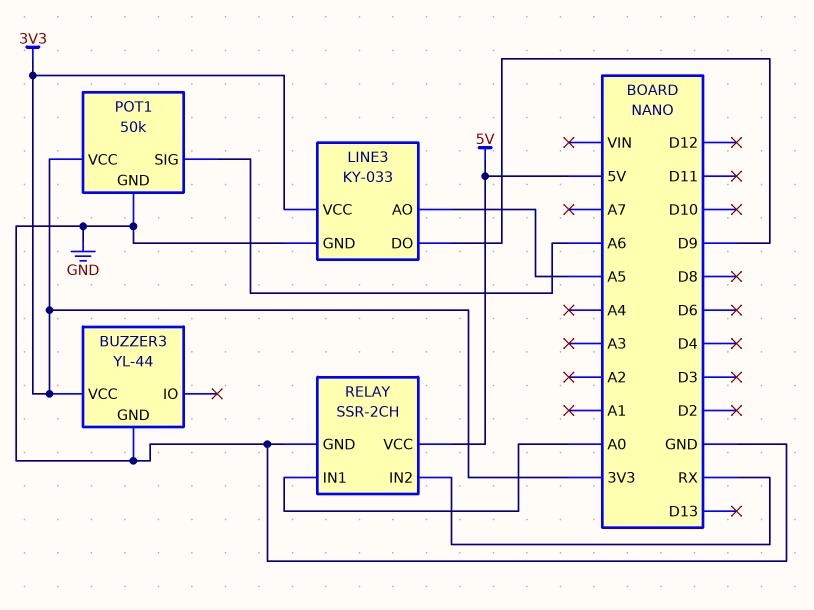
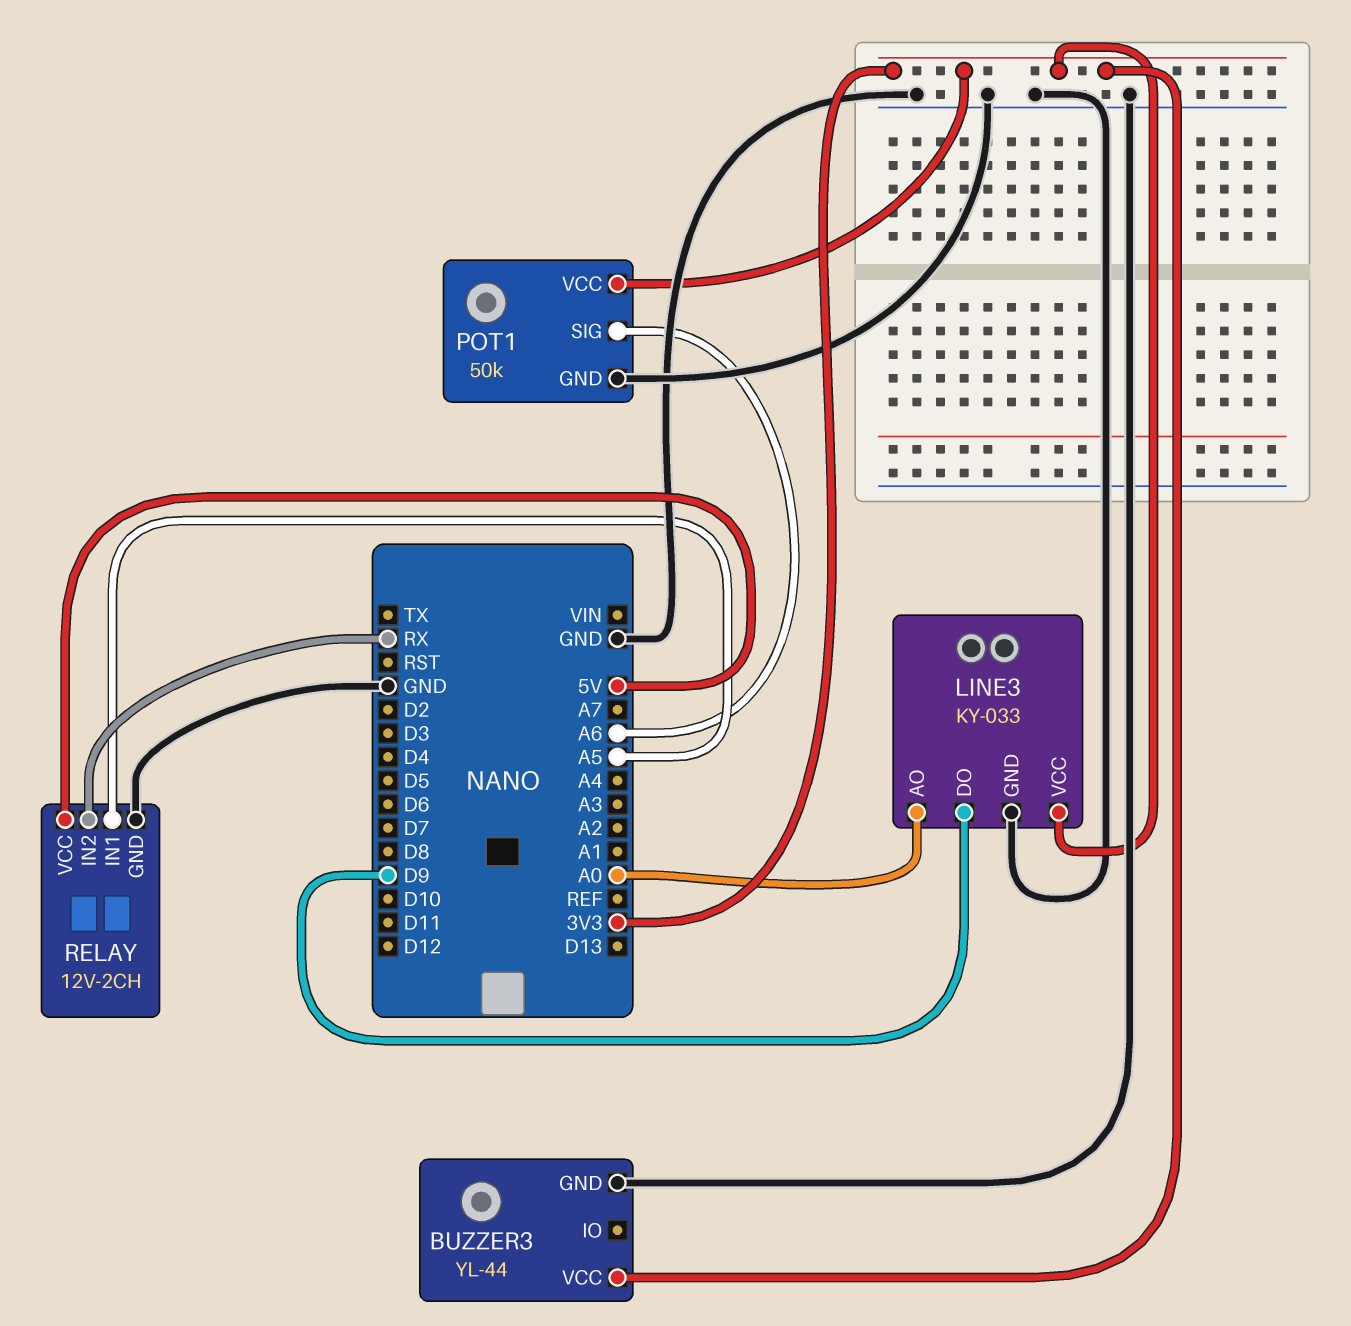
LINE3 pin AO: A5 -> A0
RELAY: SSR-2CH -> 12V-2CH
RELAY pin IN1: A0 -> A5

